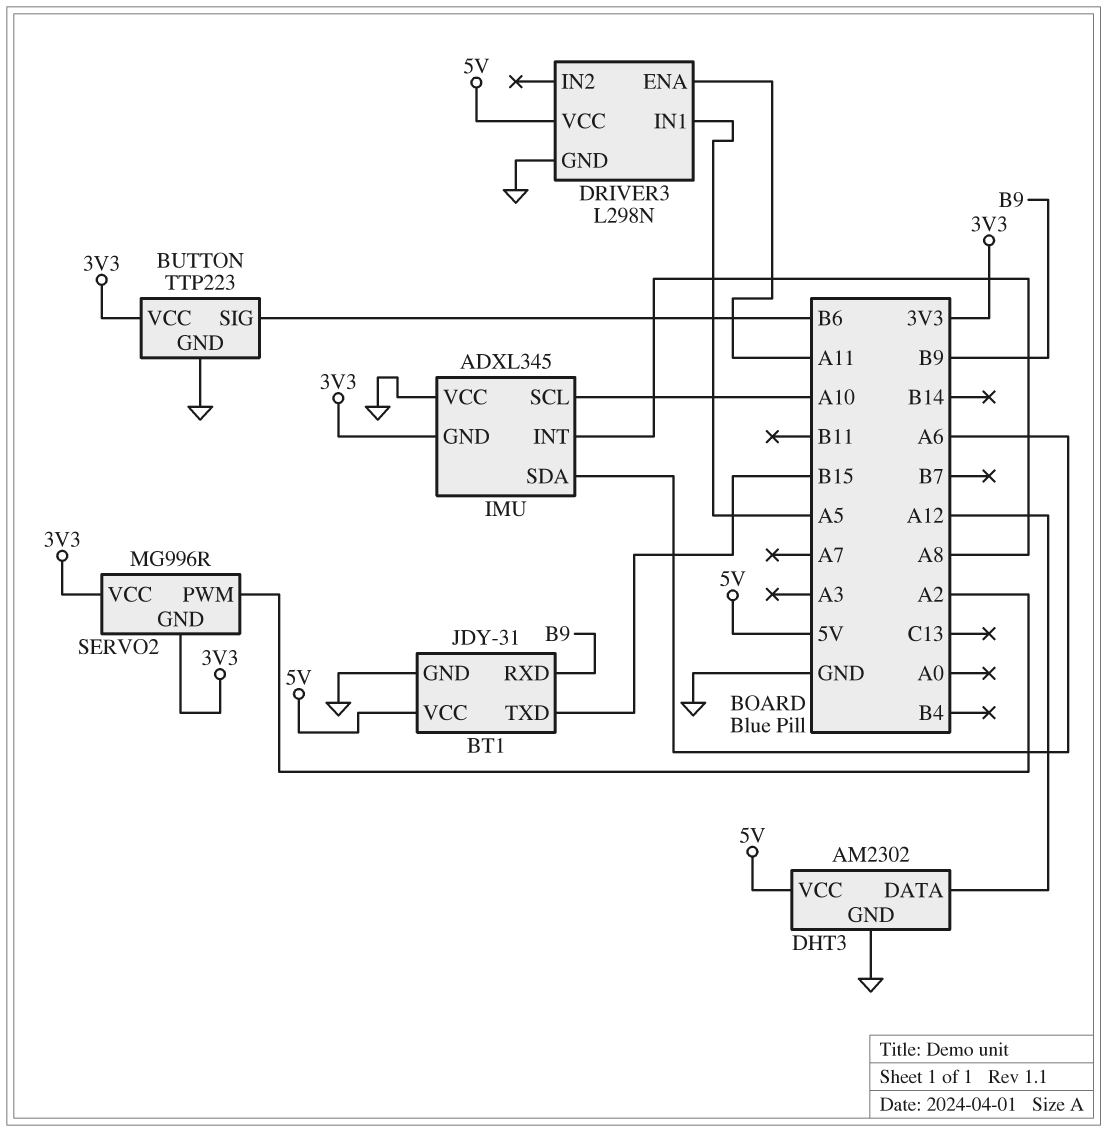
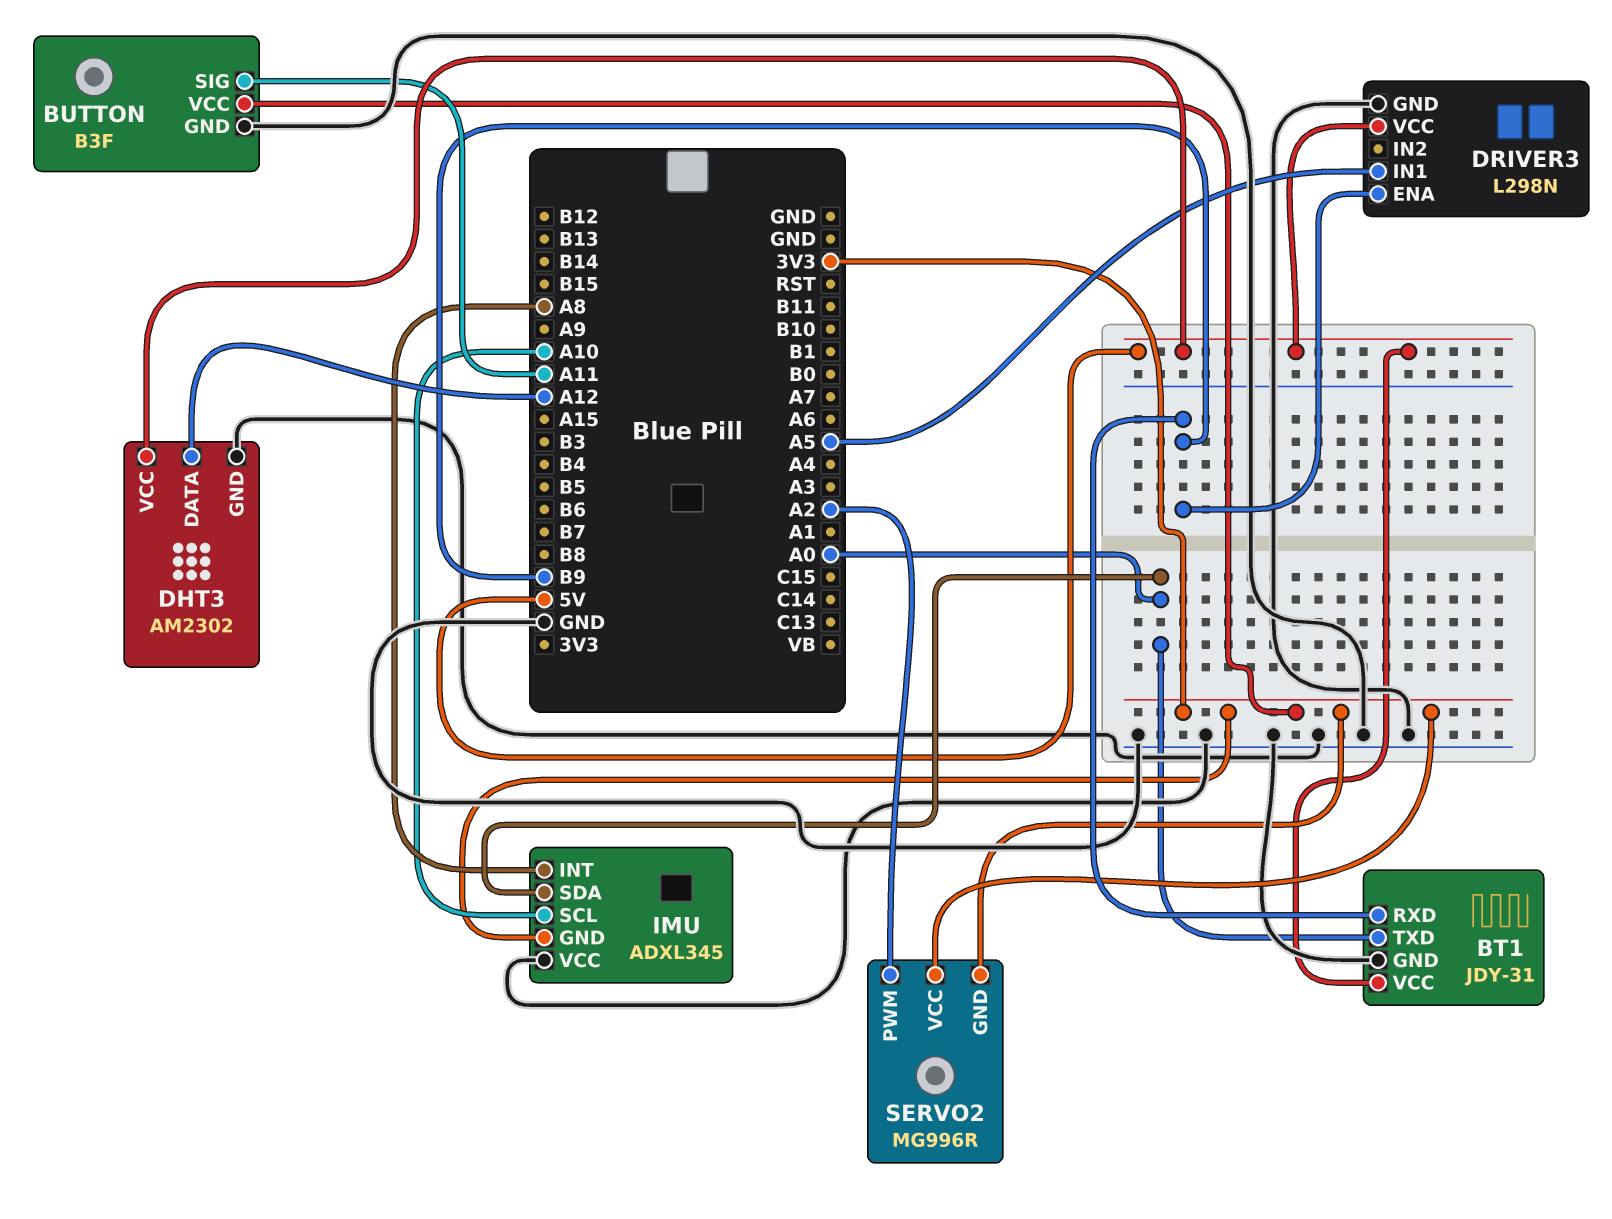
BT1 pin TXD: B15 -> A0
BUTTON: TTP223 -> B3F
BUTTON pin SIG: B6 -> A11
DRIVER3 pin ENA: A11 -> B9
IMU pin SDA: A6 -> A0

